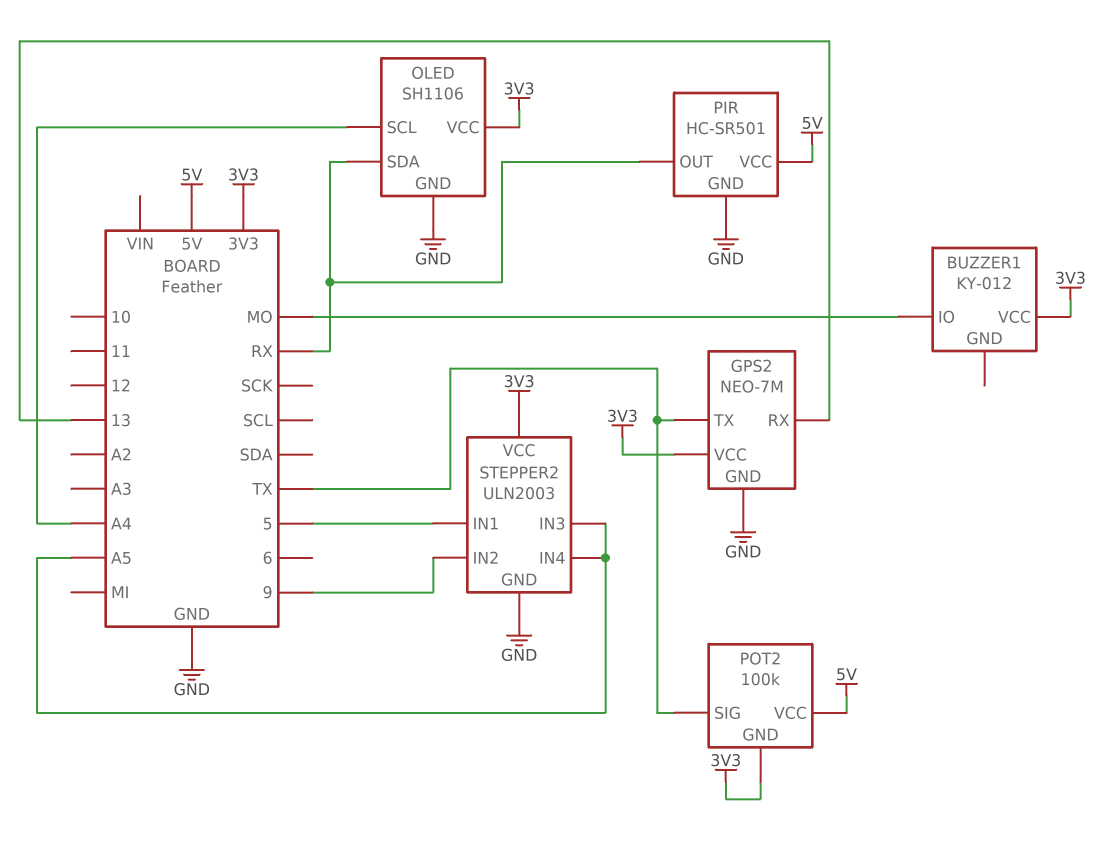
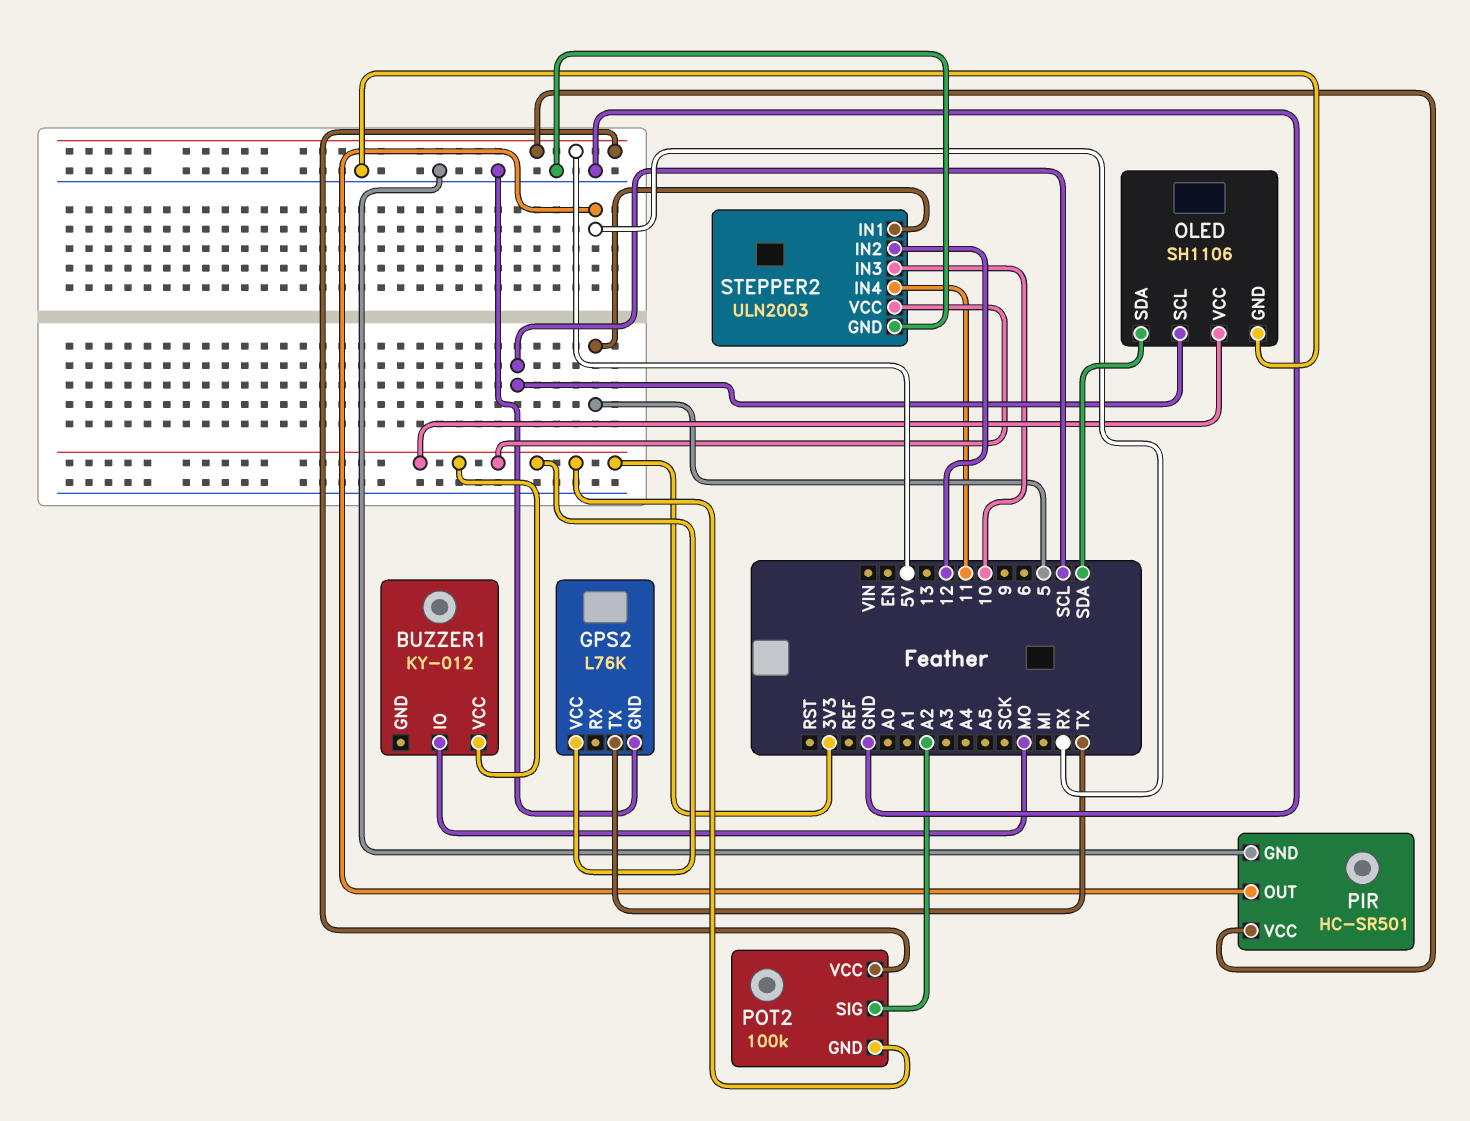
GPS2: NEO-7M -> L76K
GPS2 pin RX: 13 -> none
OLED pin SCL: A4 -> SCL
OLED pin SDA: RX -> SDA
POT2 pin SIG: TX -> A2
STEPPER2 pin IN2: 9 -> 12
STEPPER2 pin IN3: A5 -> 10
STEPPER2 pin IN4: A5 -> 11

